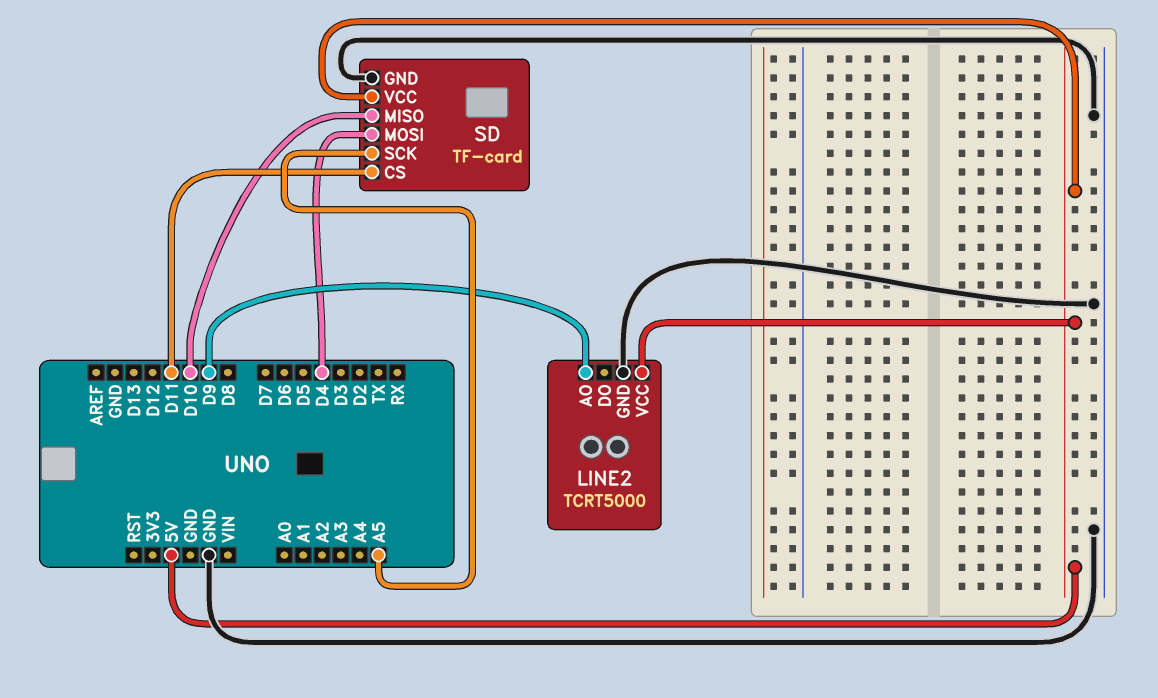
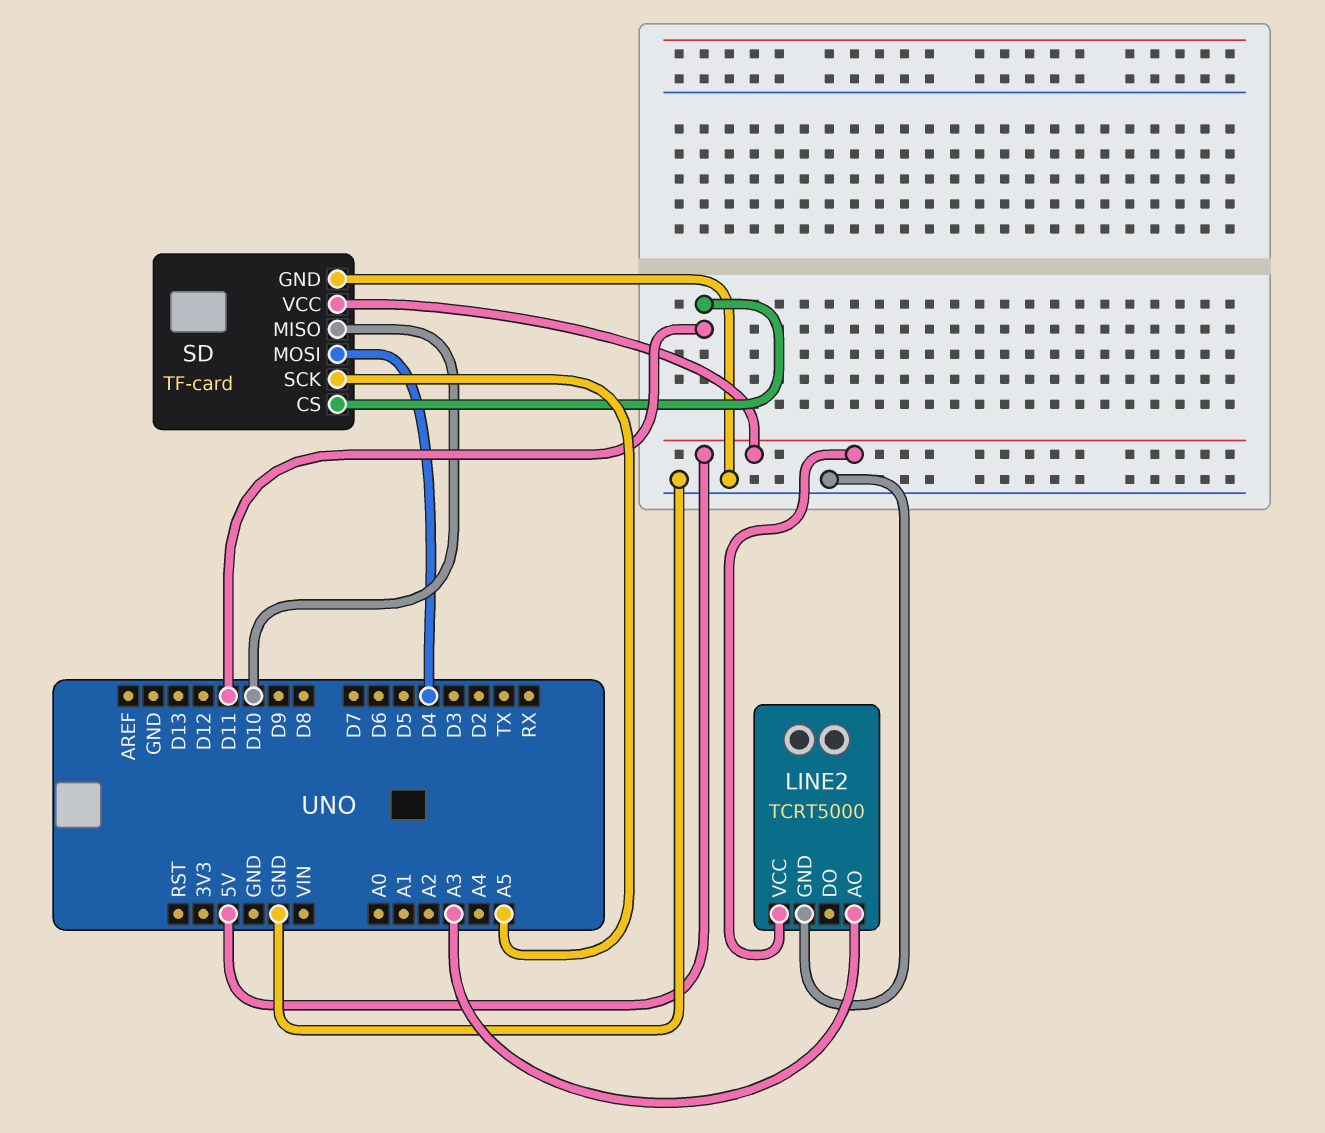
LINE2 pin AO: D9 -> A3

